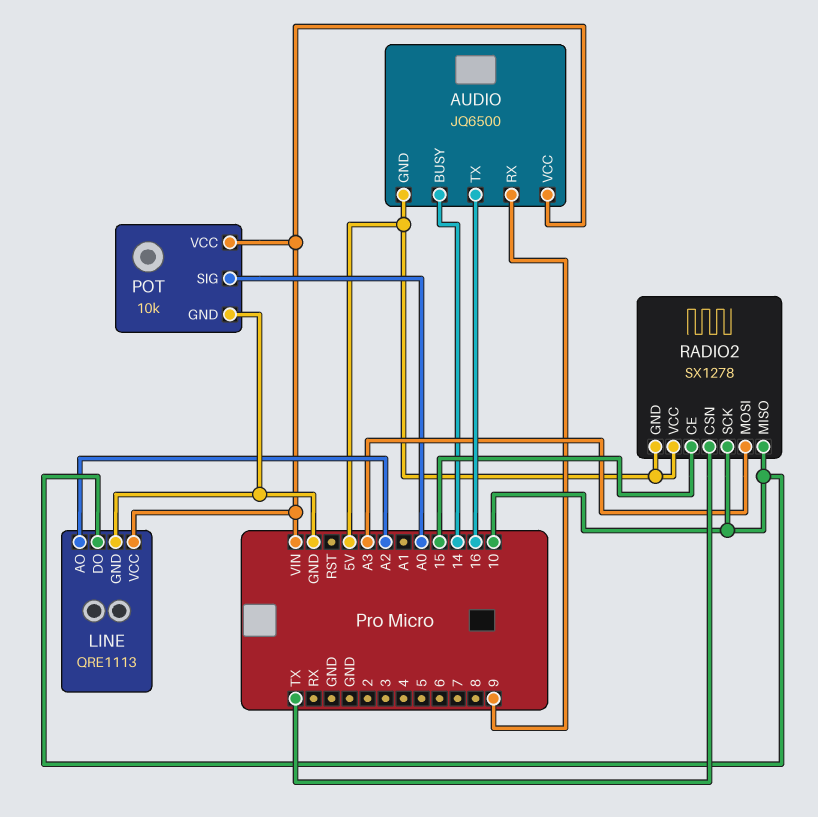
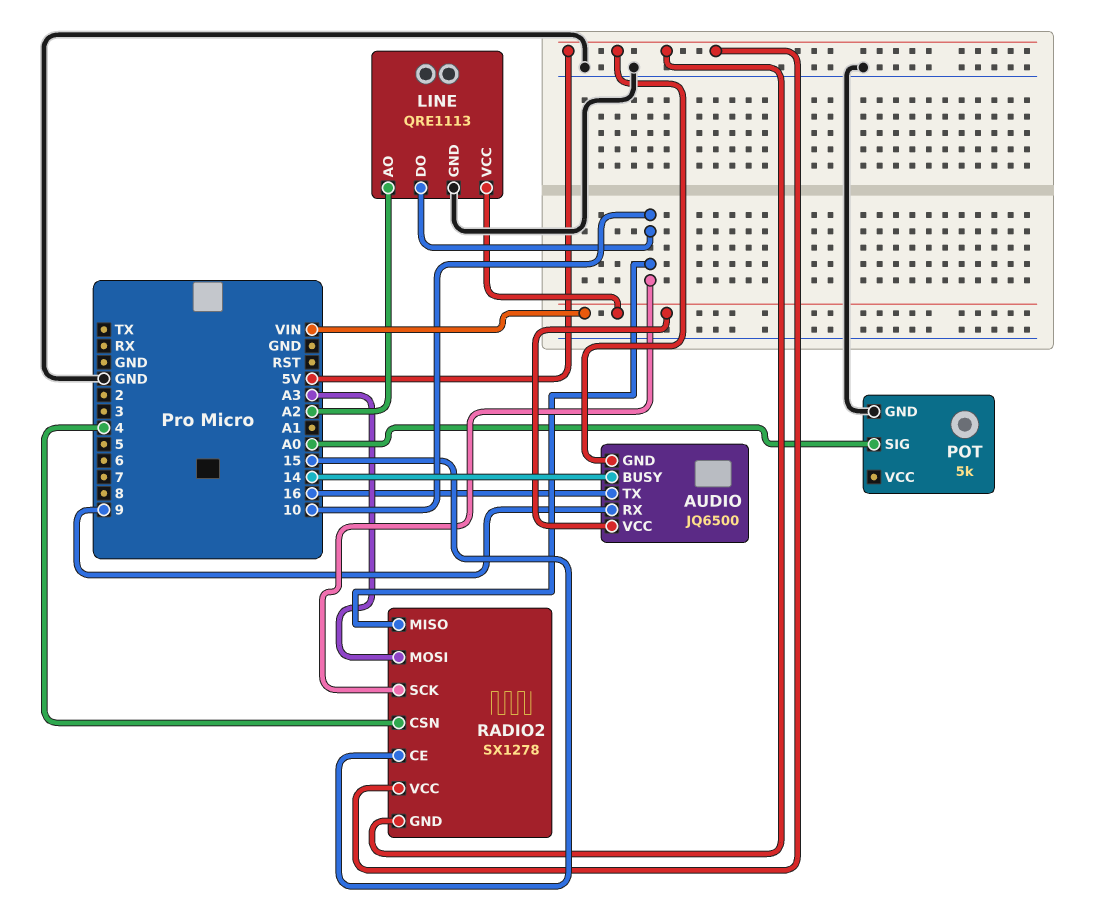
POT: 10k -> 5k
POT pin VCC: VIN -> none
RADIO2 pin CSN: TX -> 4

